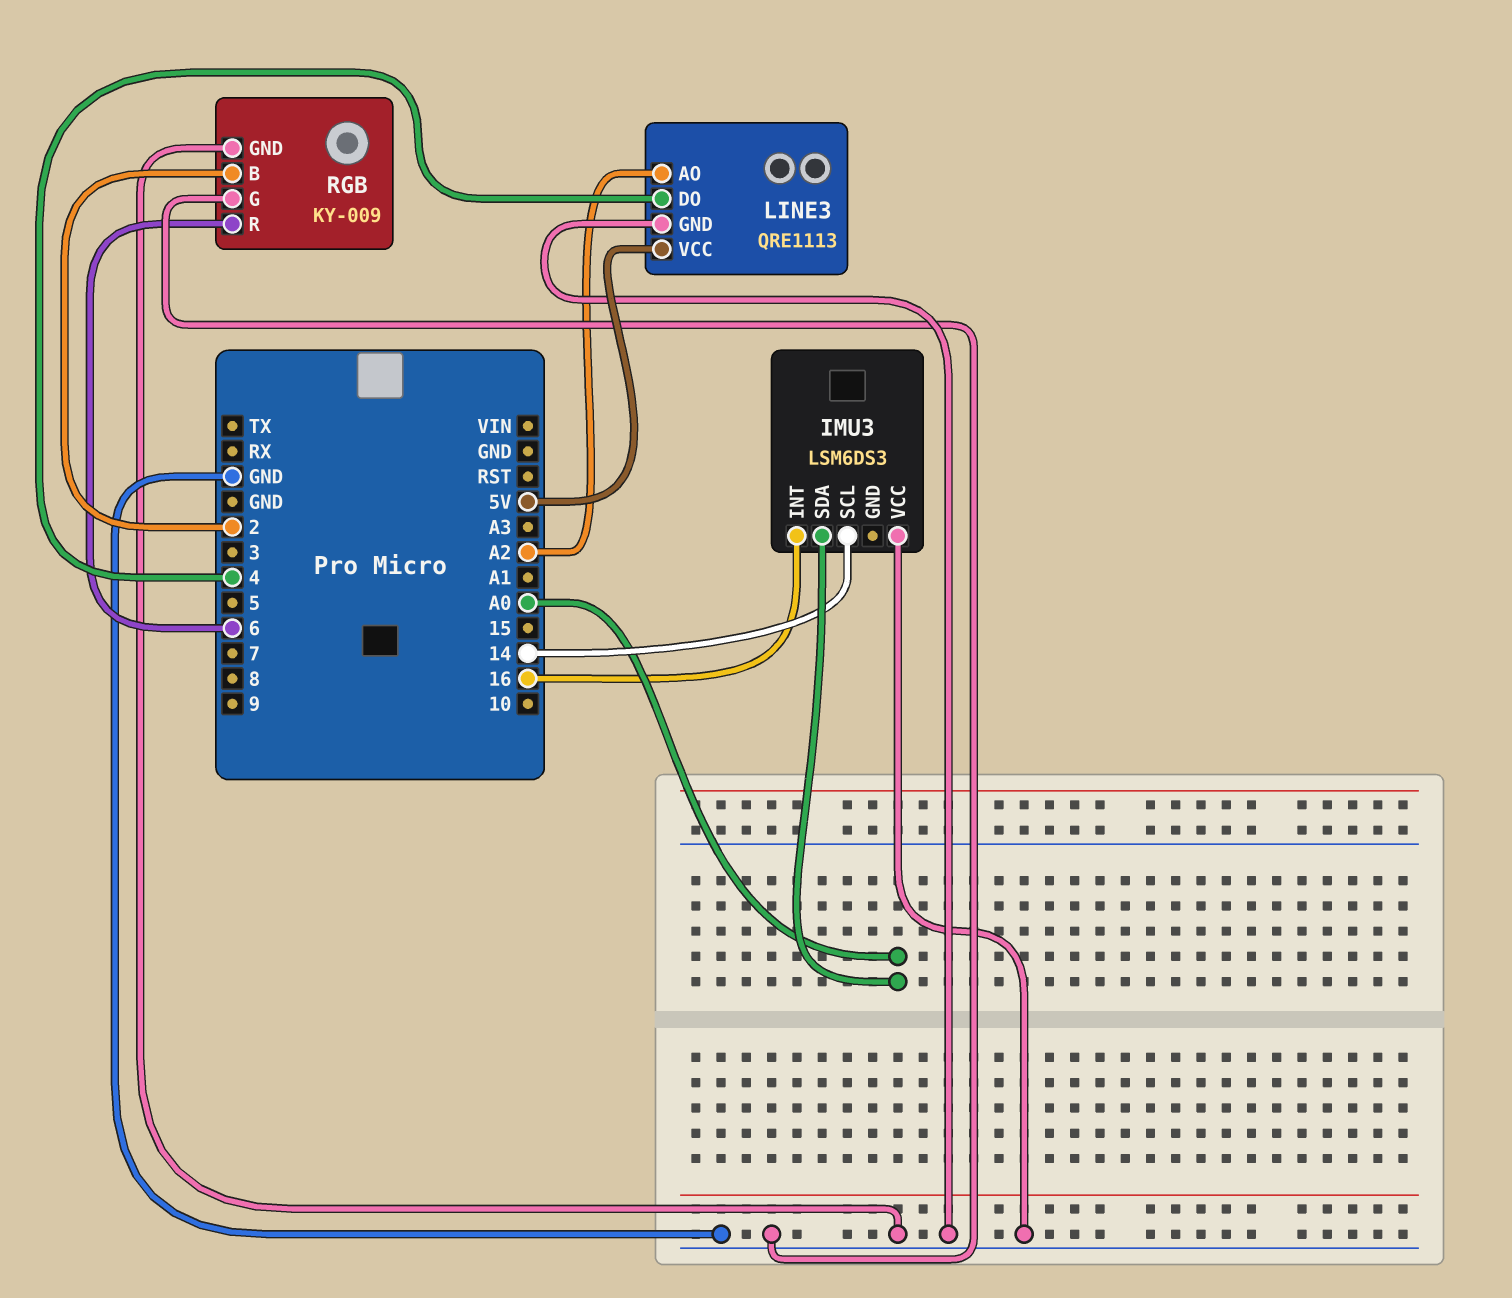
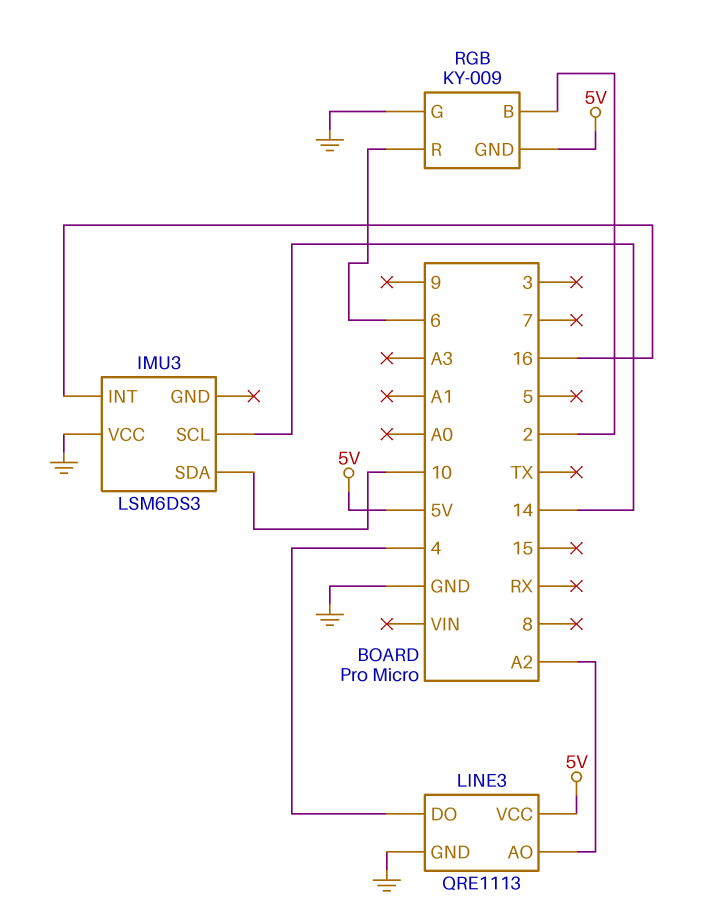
IMU3 pin SDA: A0 -> 10
RGB pin GND: GND -> 5V

